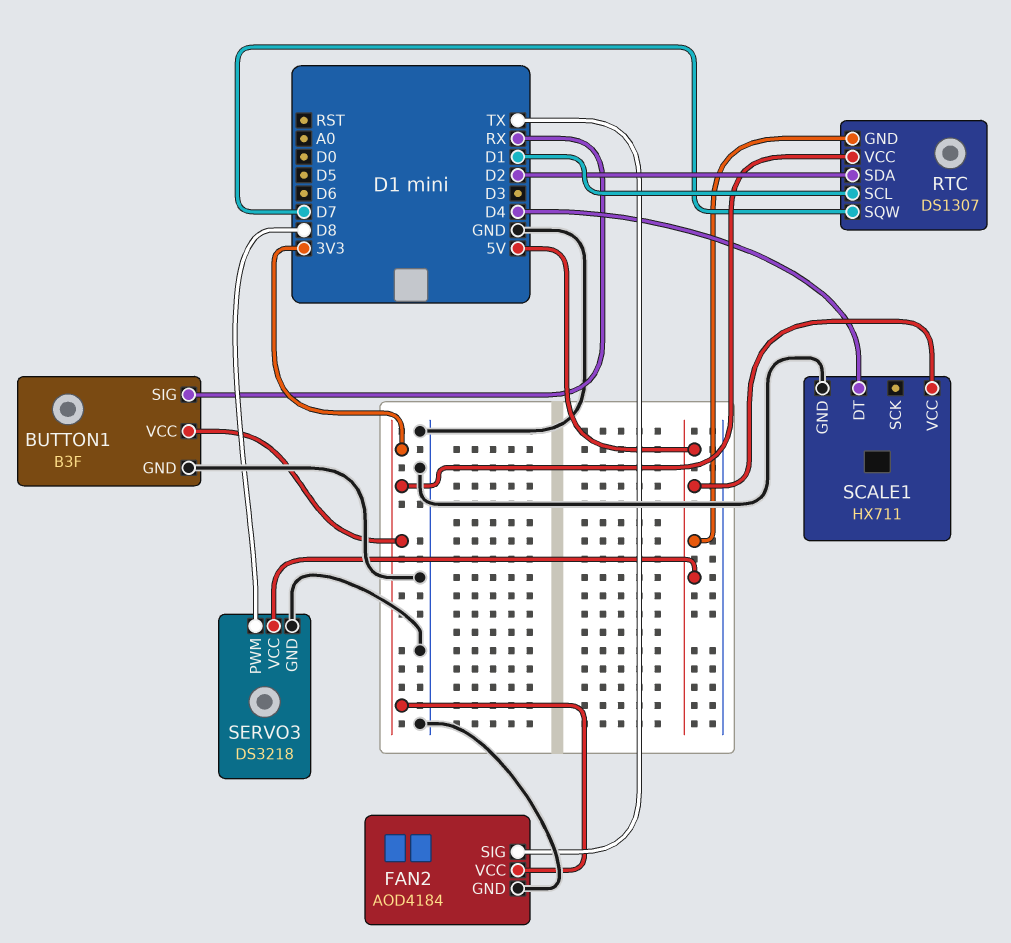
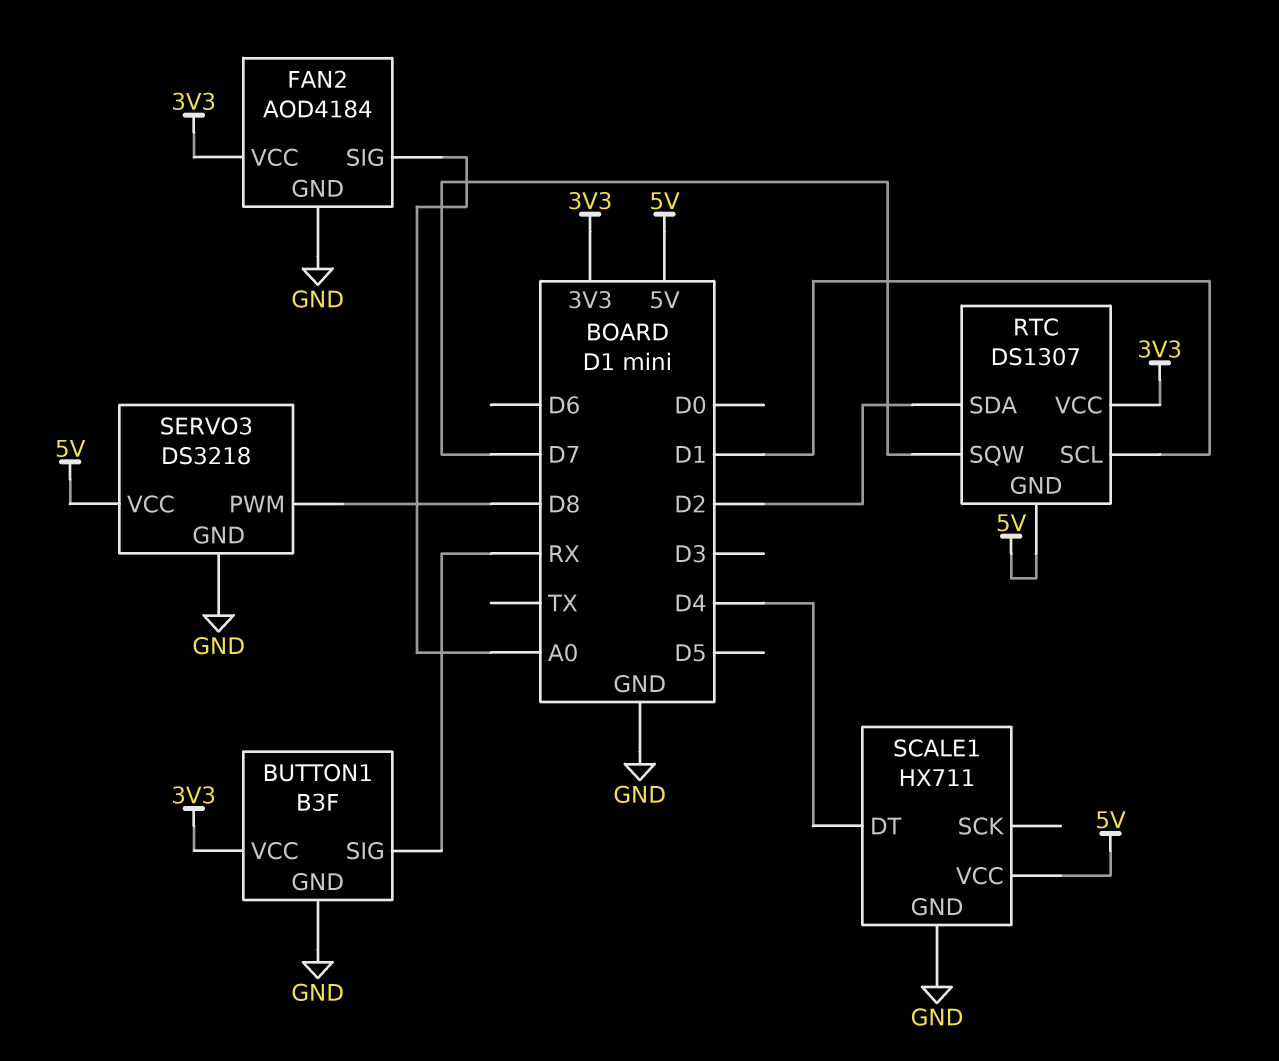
FAN2 pin SIG: TX -> A0

